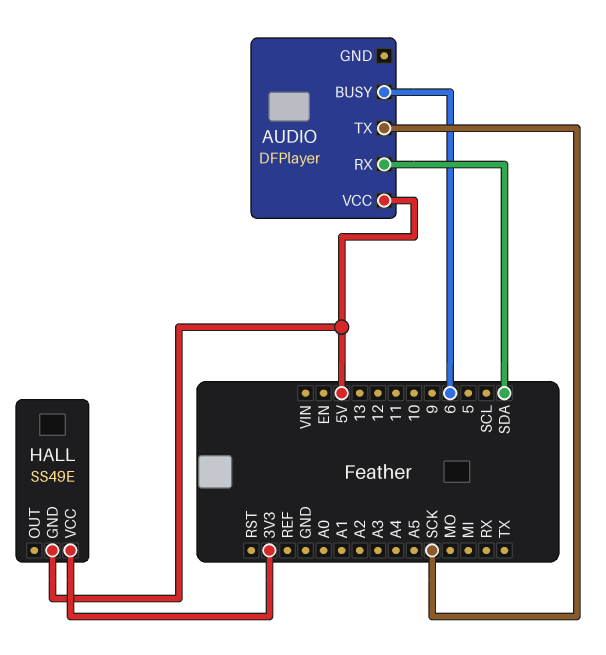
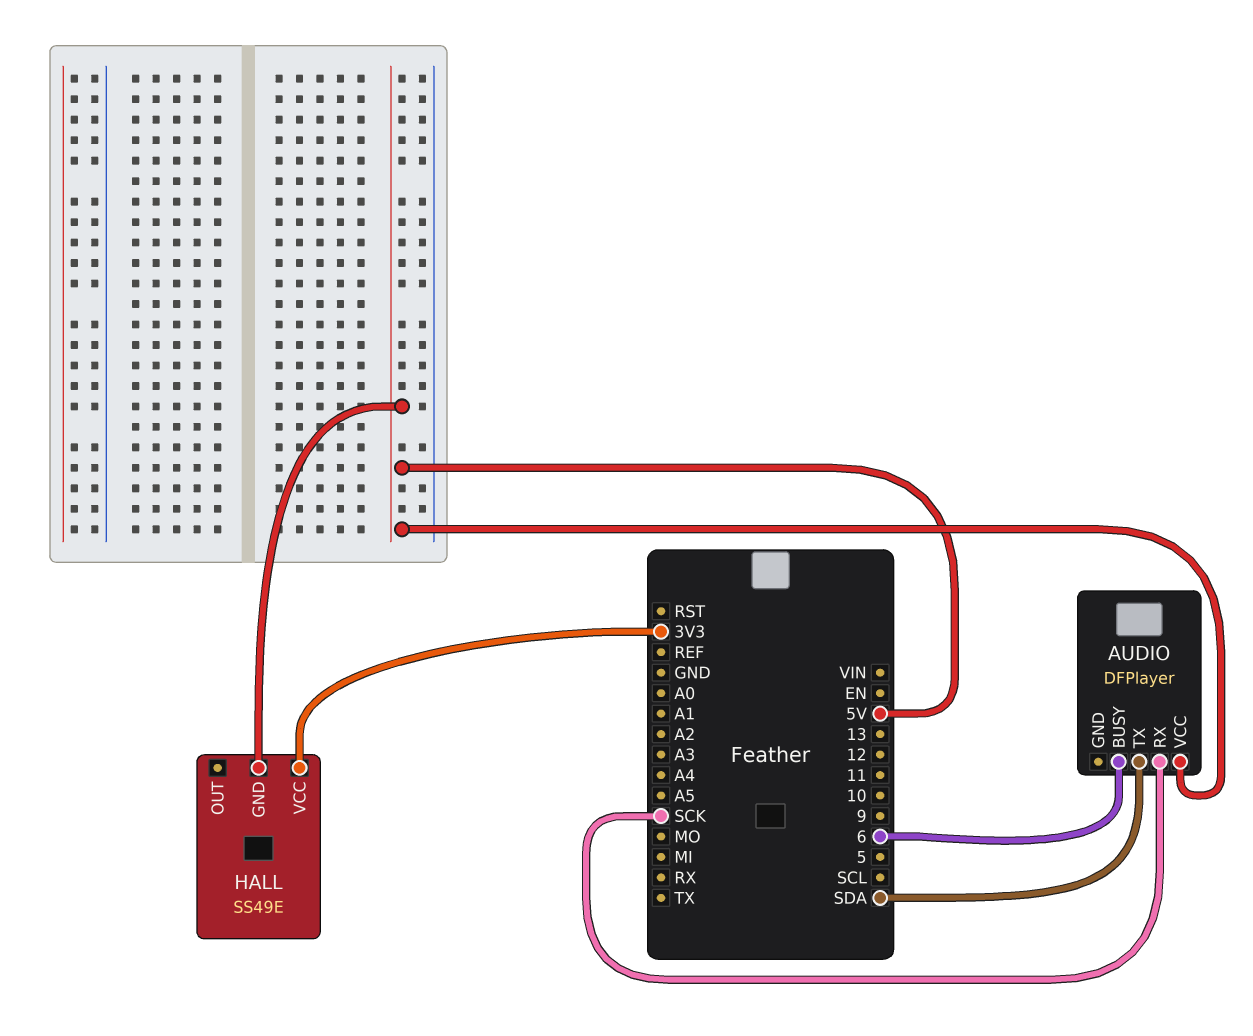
AUDIO pin RX: SDA -> SCK
AUDIO pin TX: SCK -> SDA

